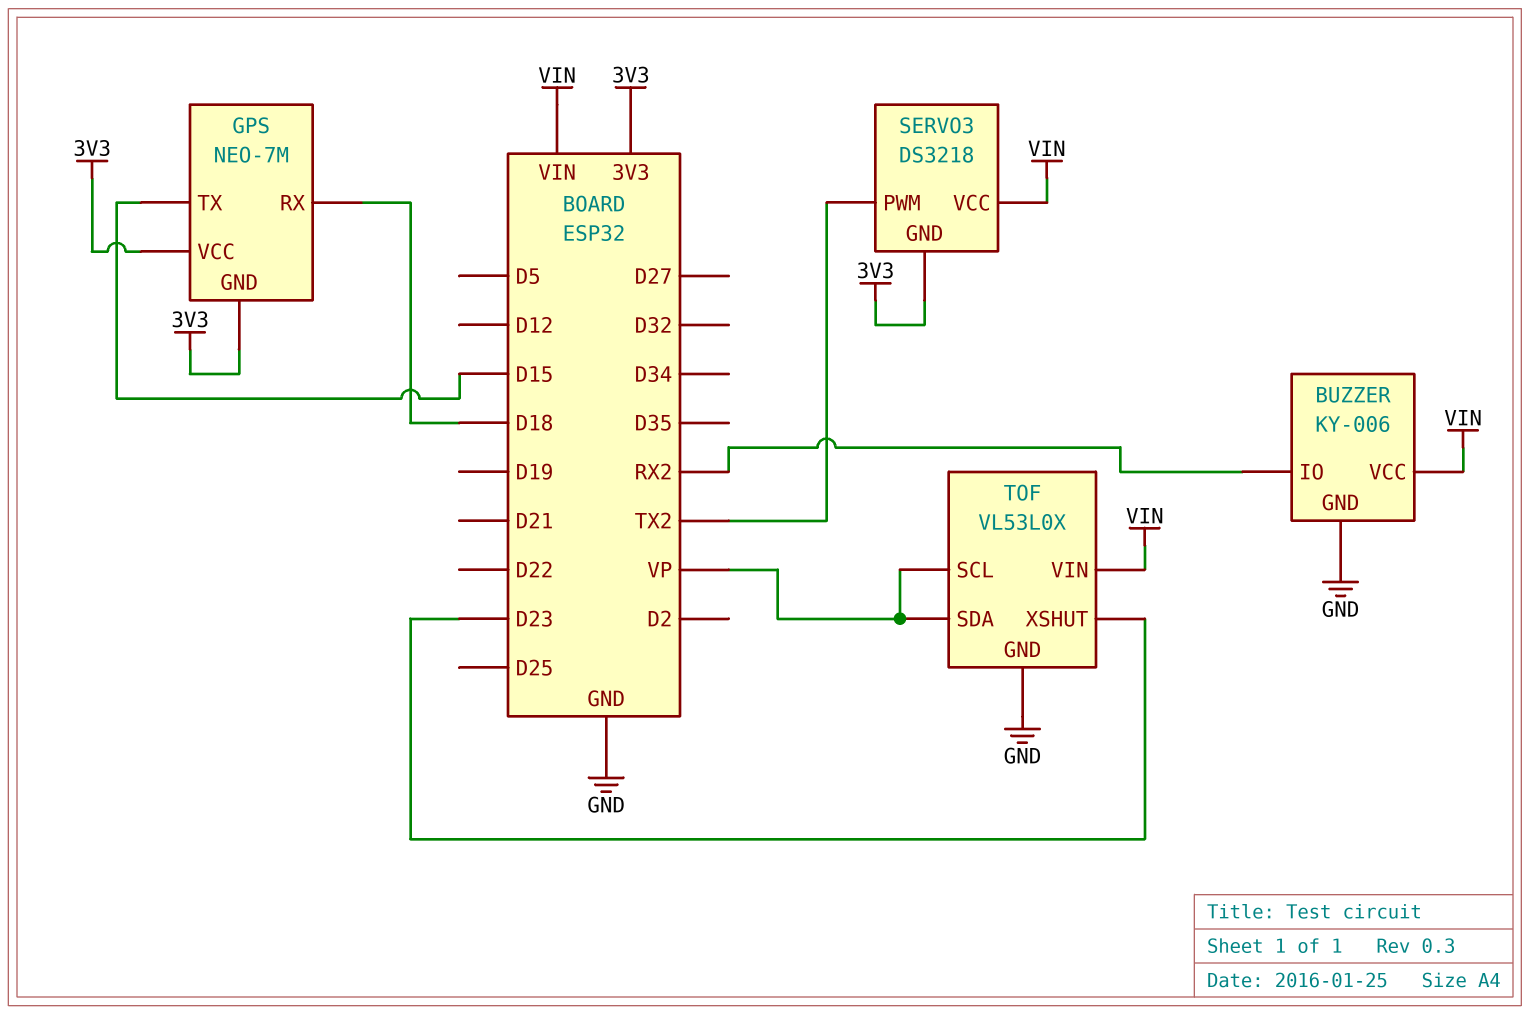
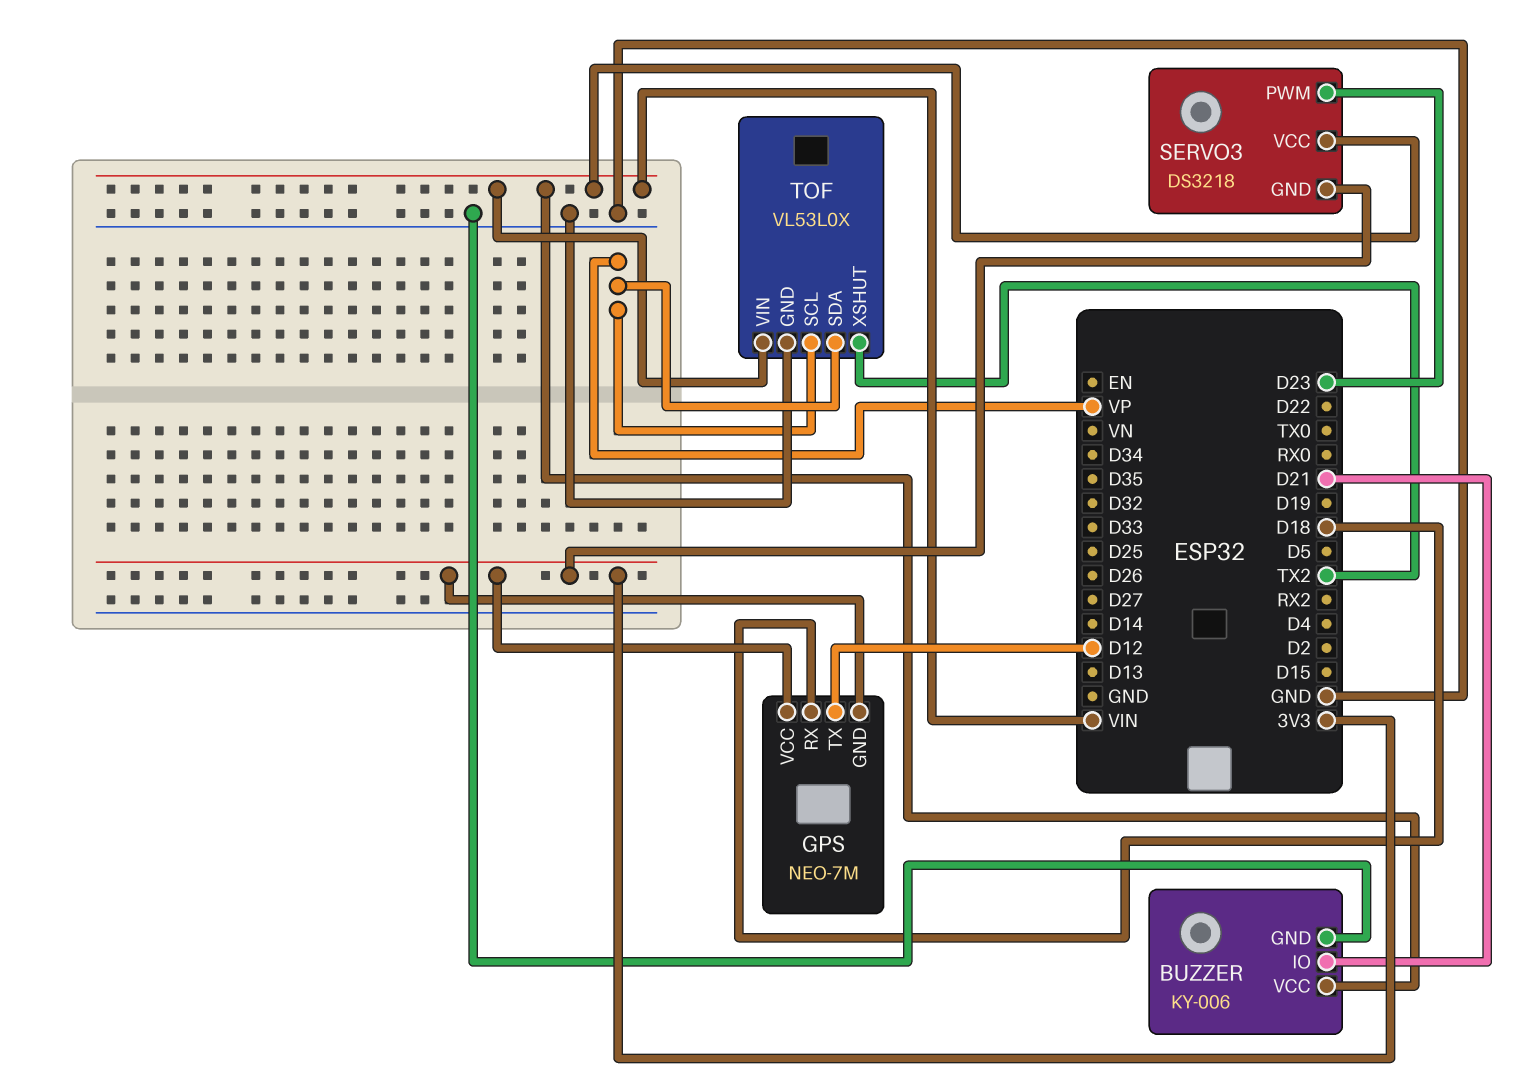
BUZZER pin IO: RX2 -> D21
GPS pin TX: D15 -> D12
SERVO3 pin PWM: TX2 -> D23
TOF pin XSHUT: D23 -> TX2

